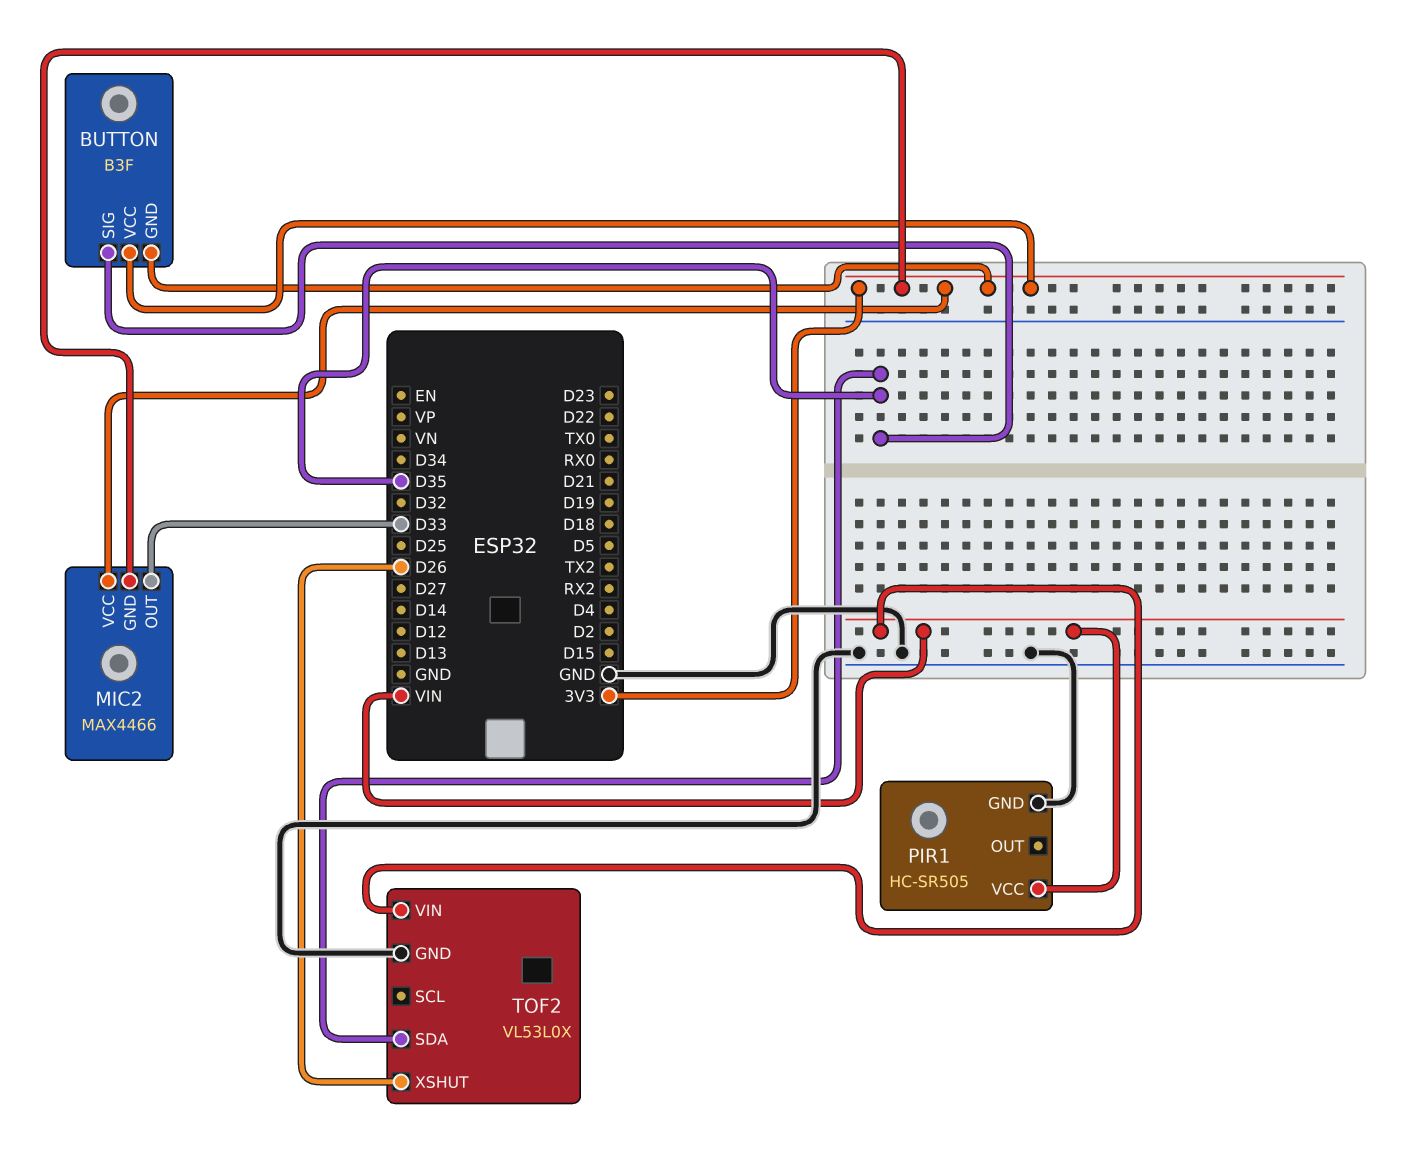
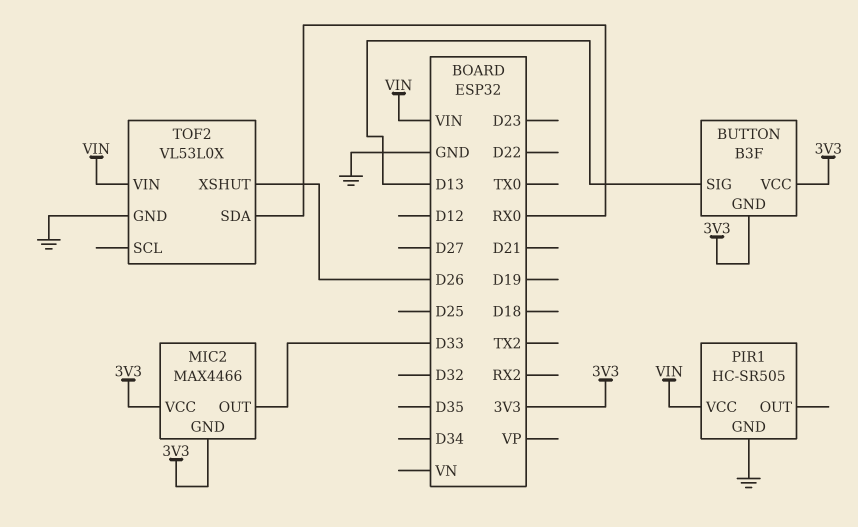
BUTTON pin SIG: D35 -> D13
TOF2 pin SDA: D35 -> RX0

